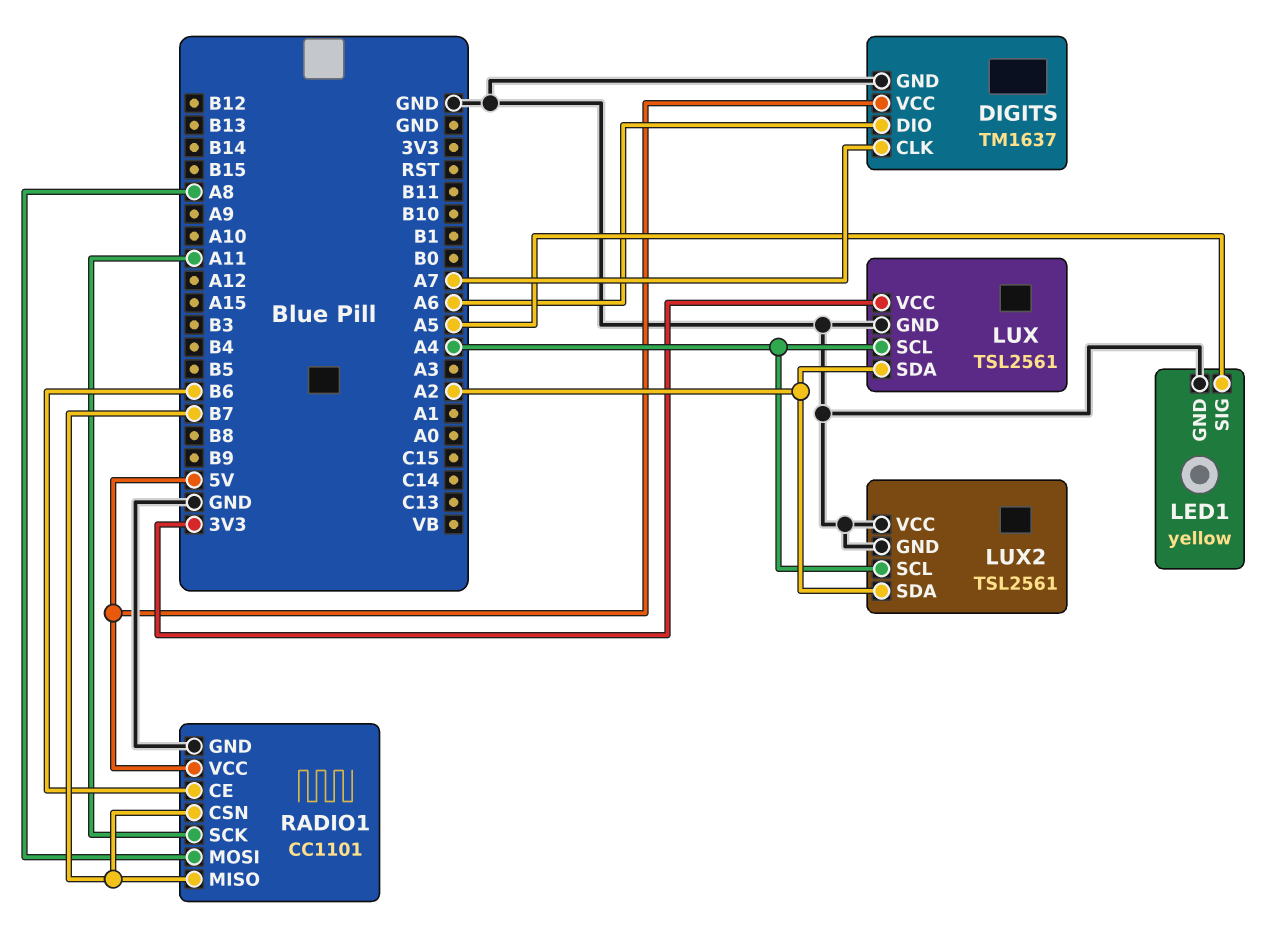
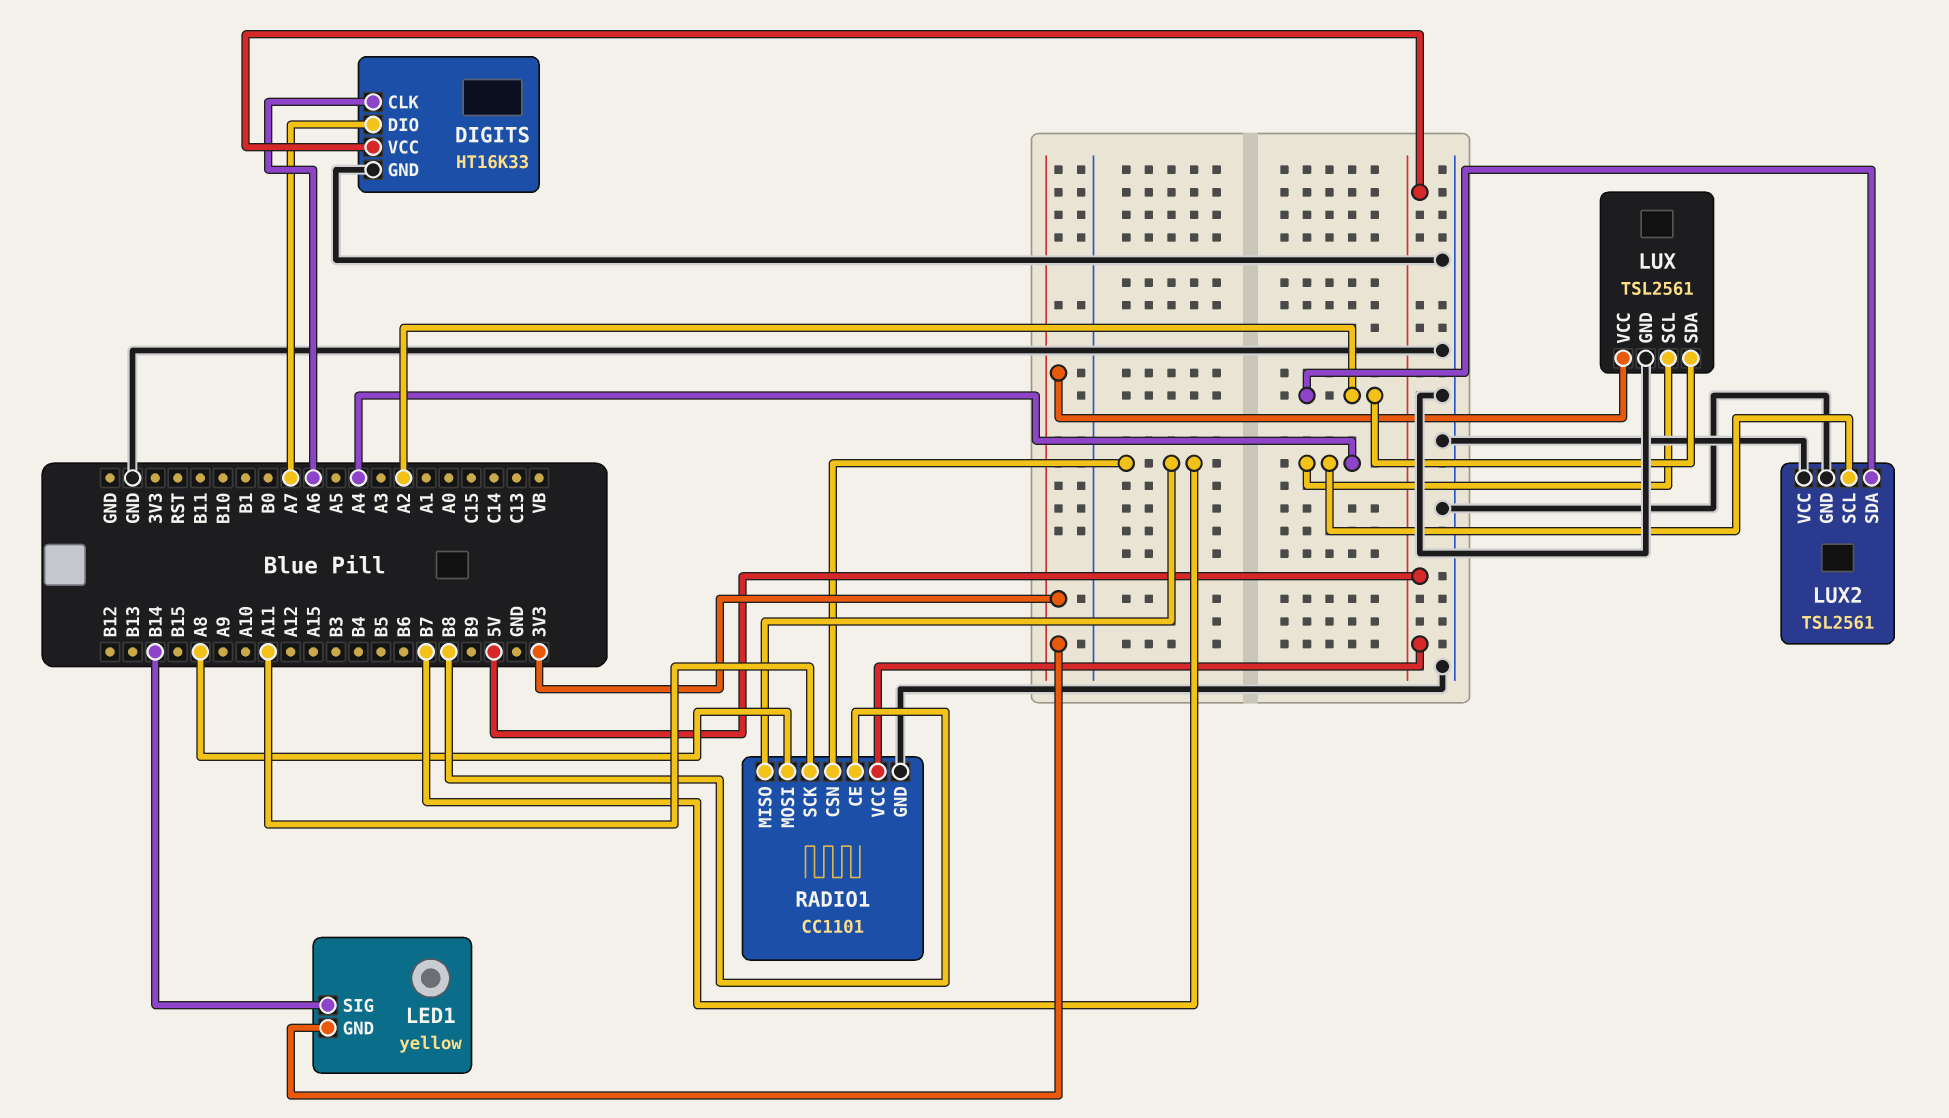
DIGITS: TM1637 -> HT16K33
DIGITS pin CLK: A7 -> A6
DIGITS pin DIO: A6 -> A7
LED1 pin GND: GND -> 3V3
LED1 pin SIG: A5 -> B14
RADIO1 pin CE: B6 -> B8

